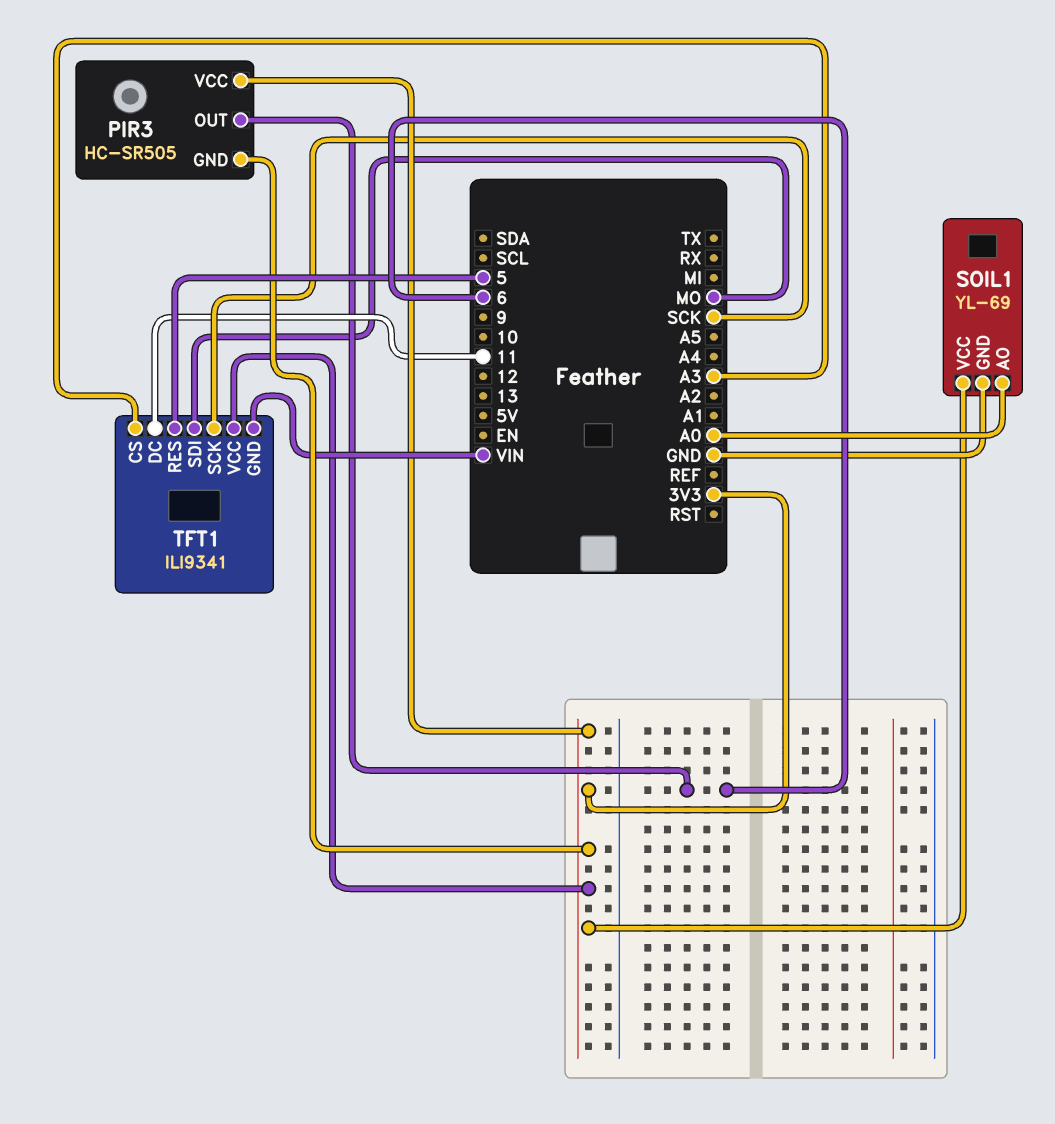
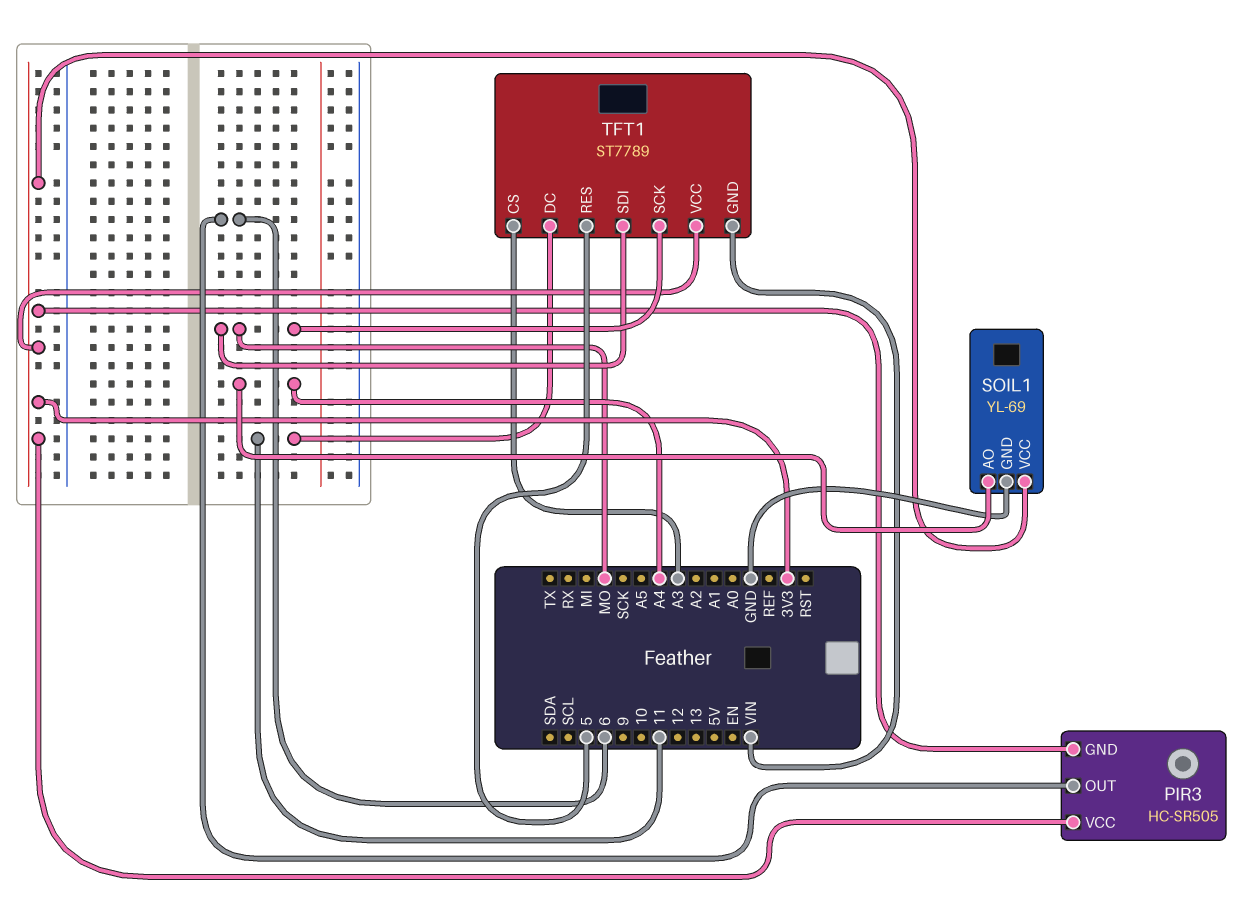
SOIL1 pin AO: A0 -> A4
TFT1: ILI9341 -> ST7789
TFT1 pin SCK: SCK -> MO

